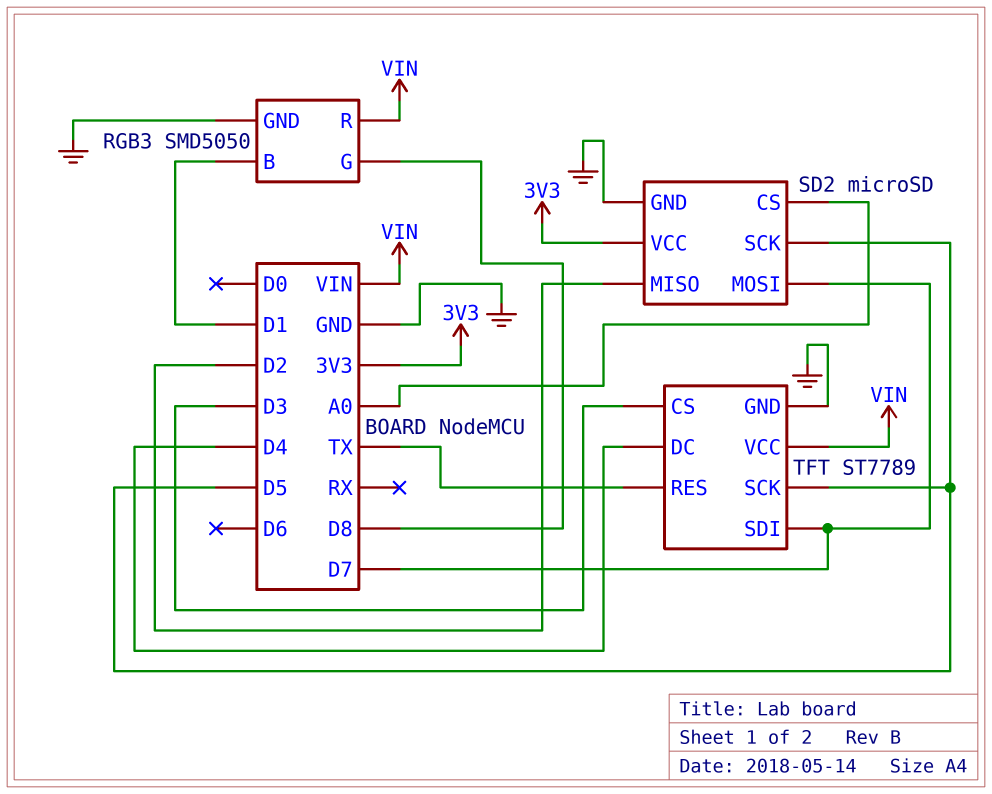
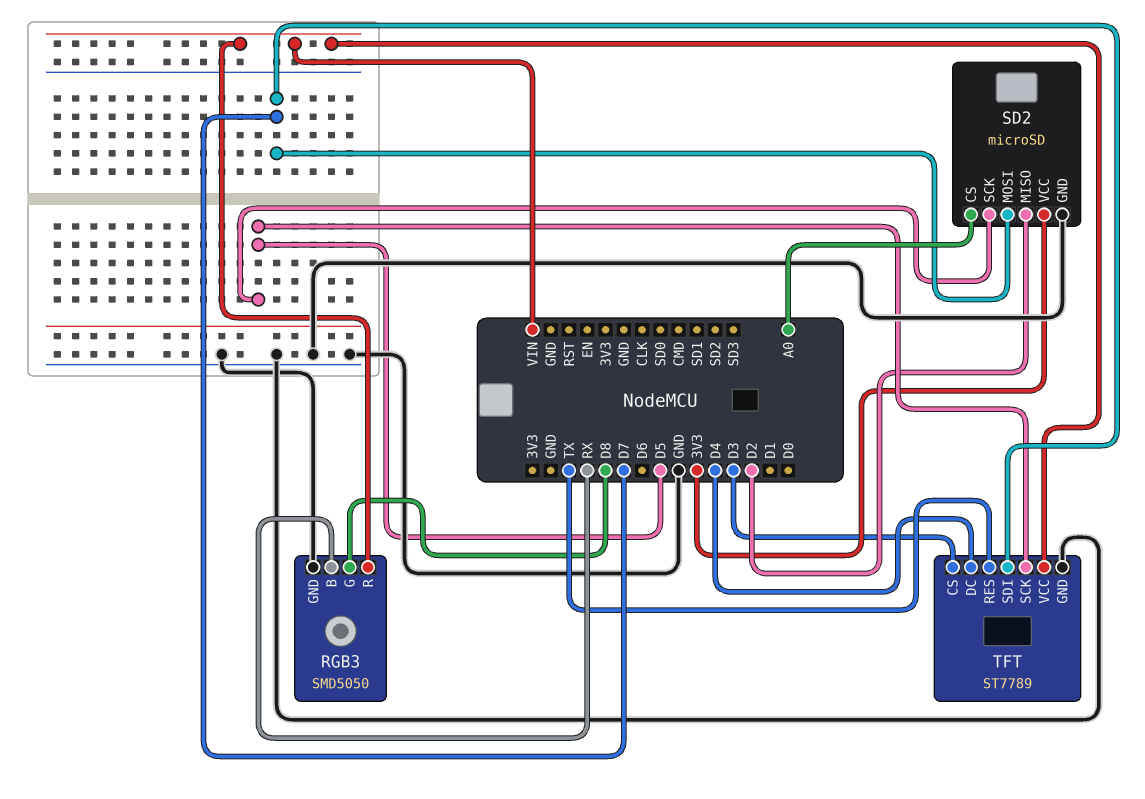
RGB3 pin B: D1 -> RX

